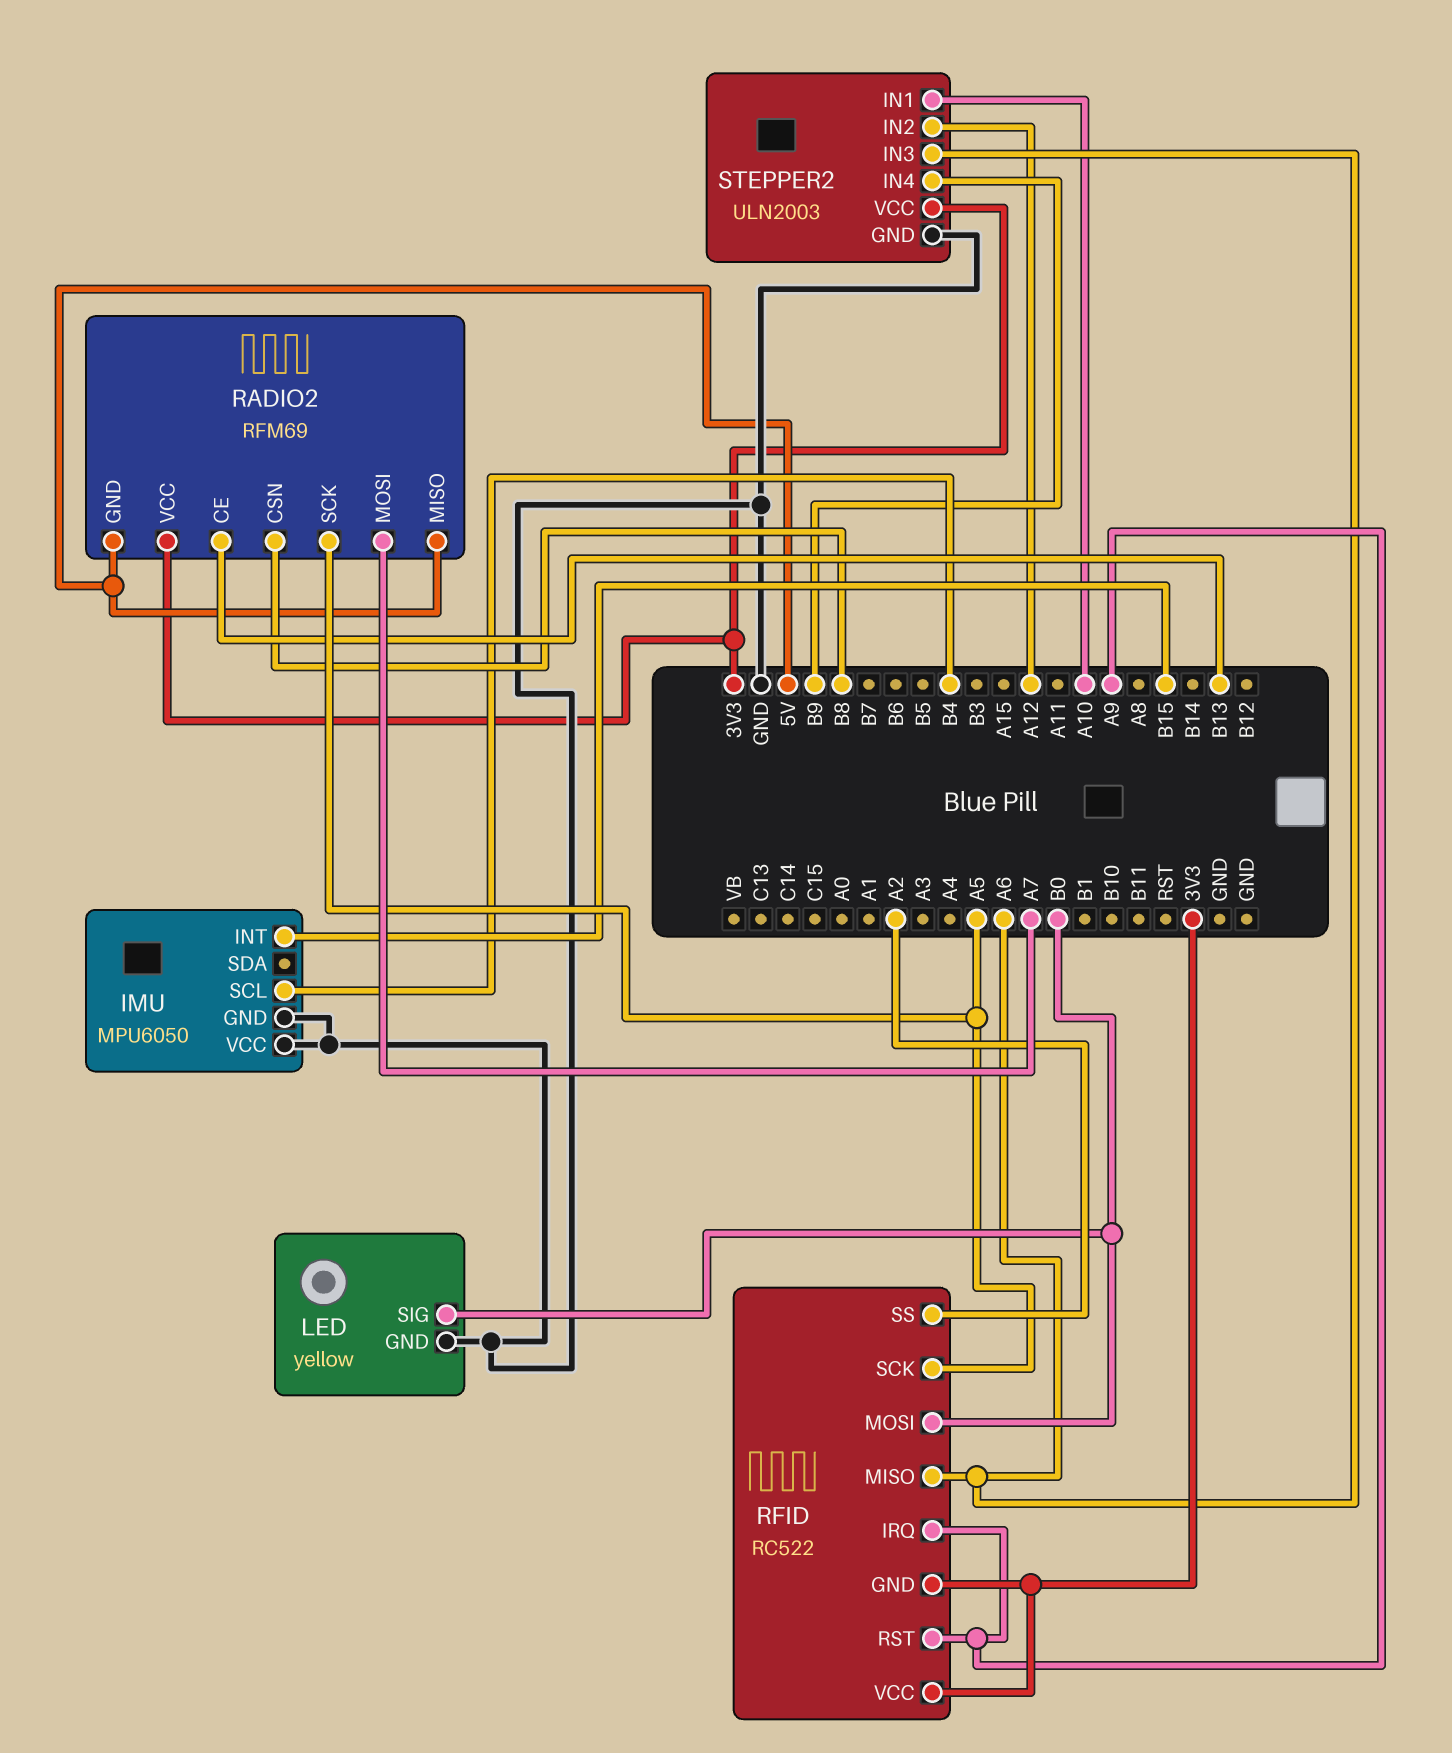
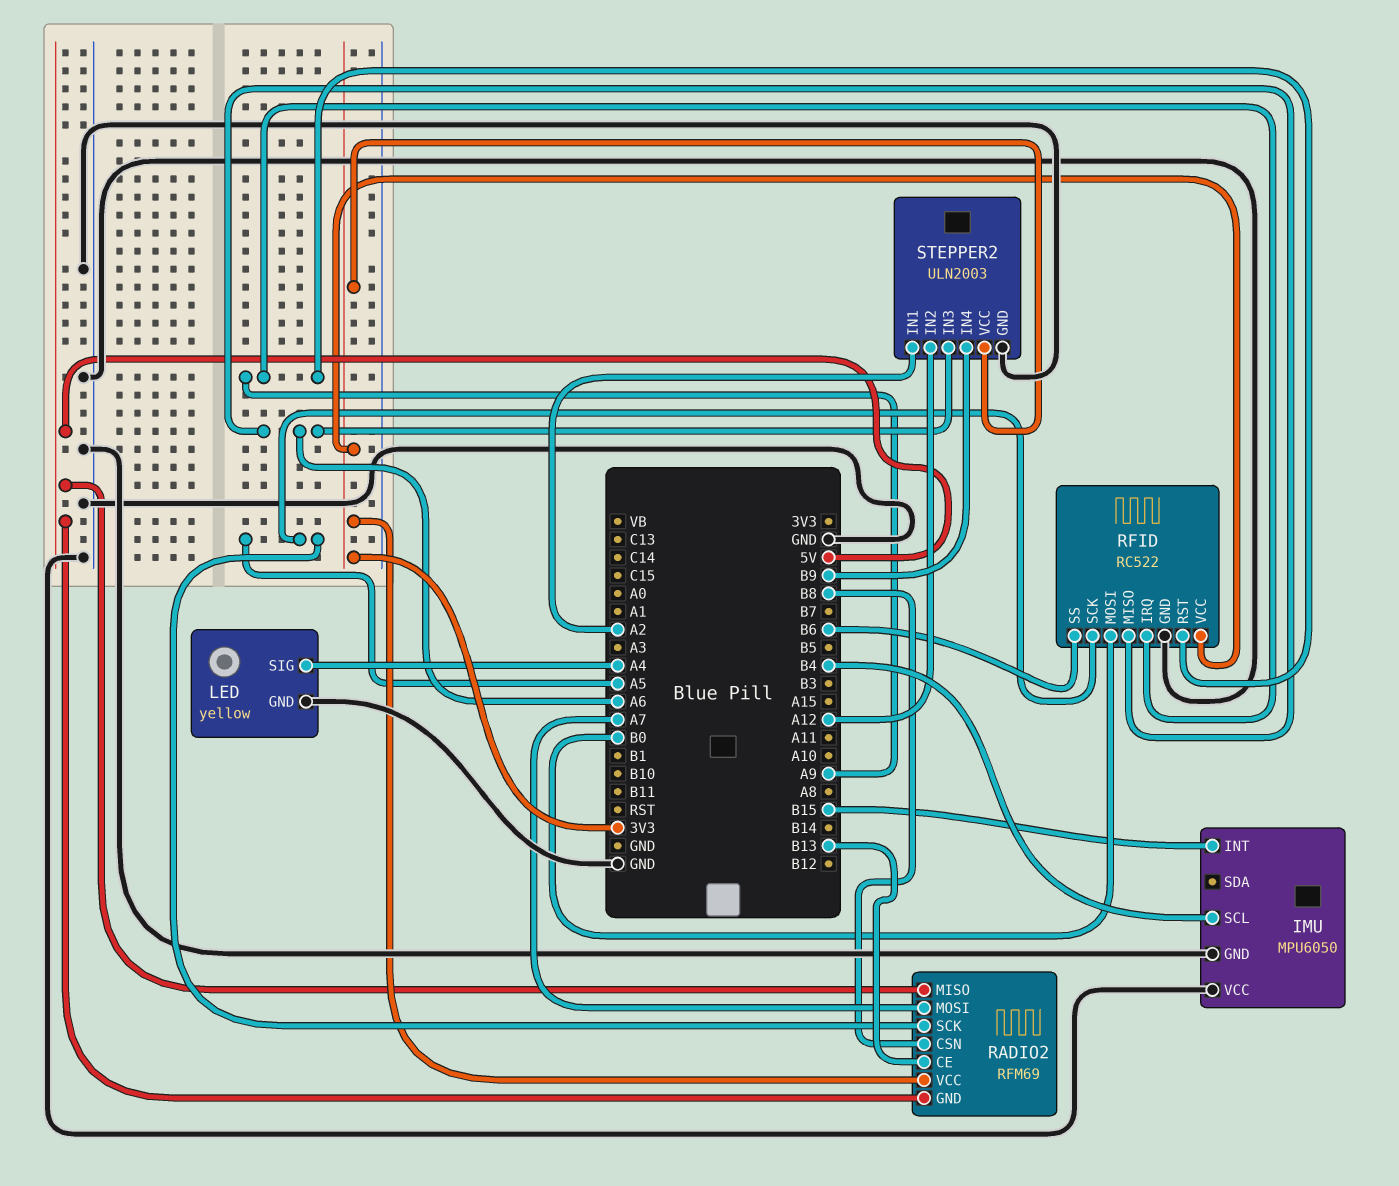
LED pin SIG: B0 -> A4
RFID pin GND: 3V3 -> GND
RFID pin SS: A2 -> B6
STEPPER2 pin IN1: A10 -> A2

